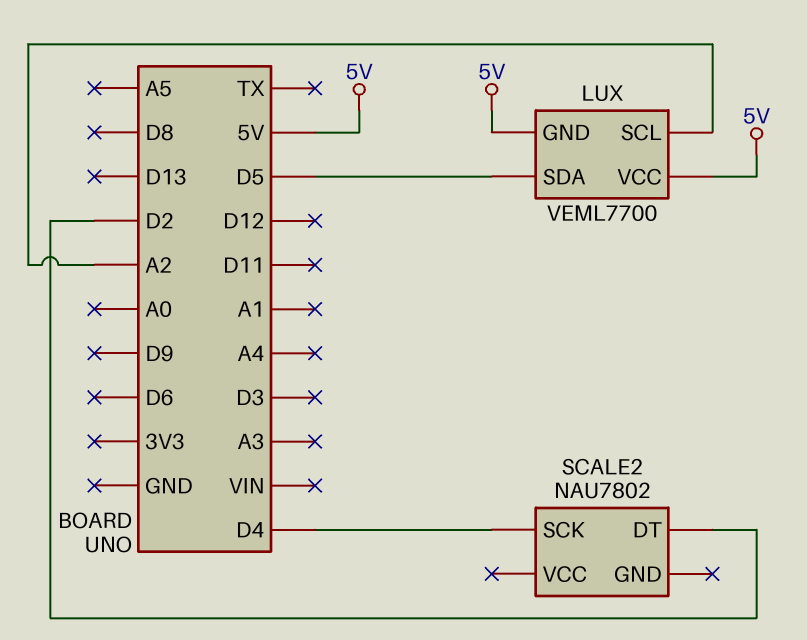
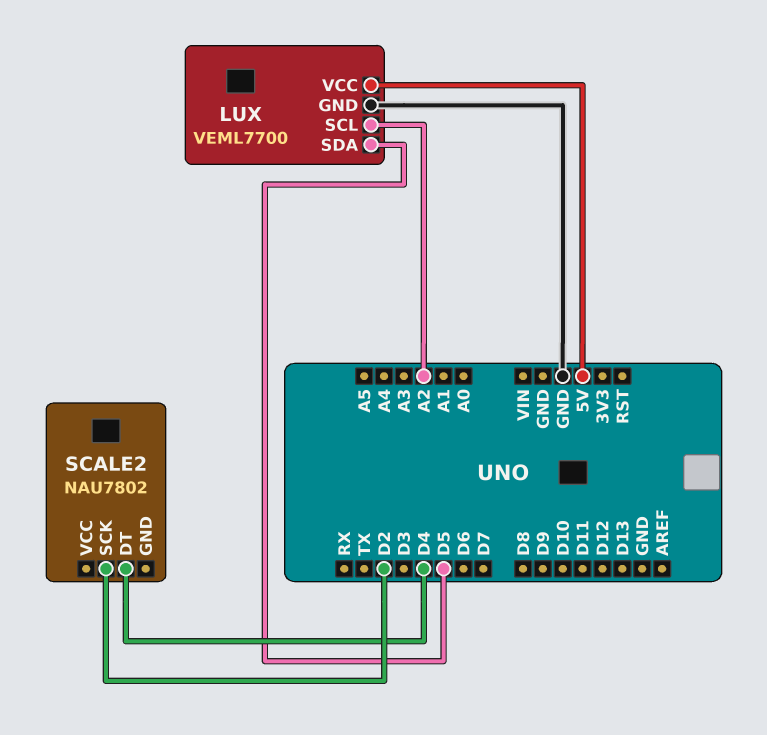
LUX pin GND: 5V -> GND
SCALE2 pin DT: D2 -> D4
SCALE2 pin SCK: D4 -> D2

